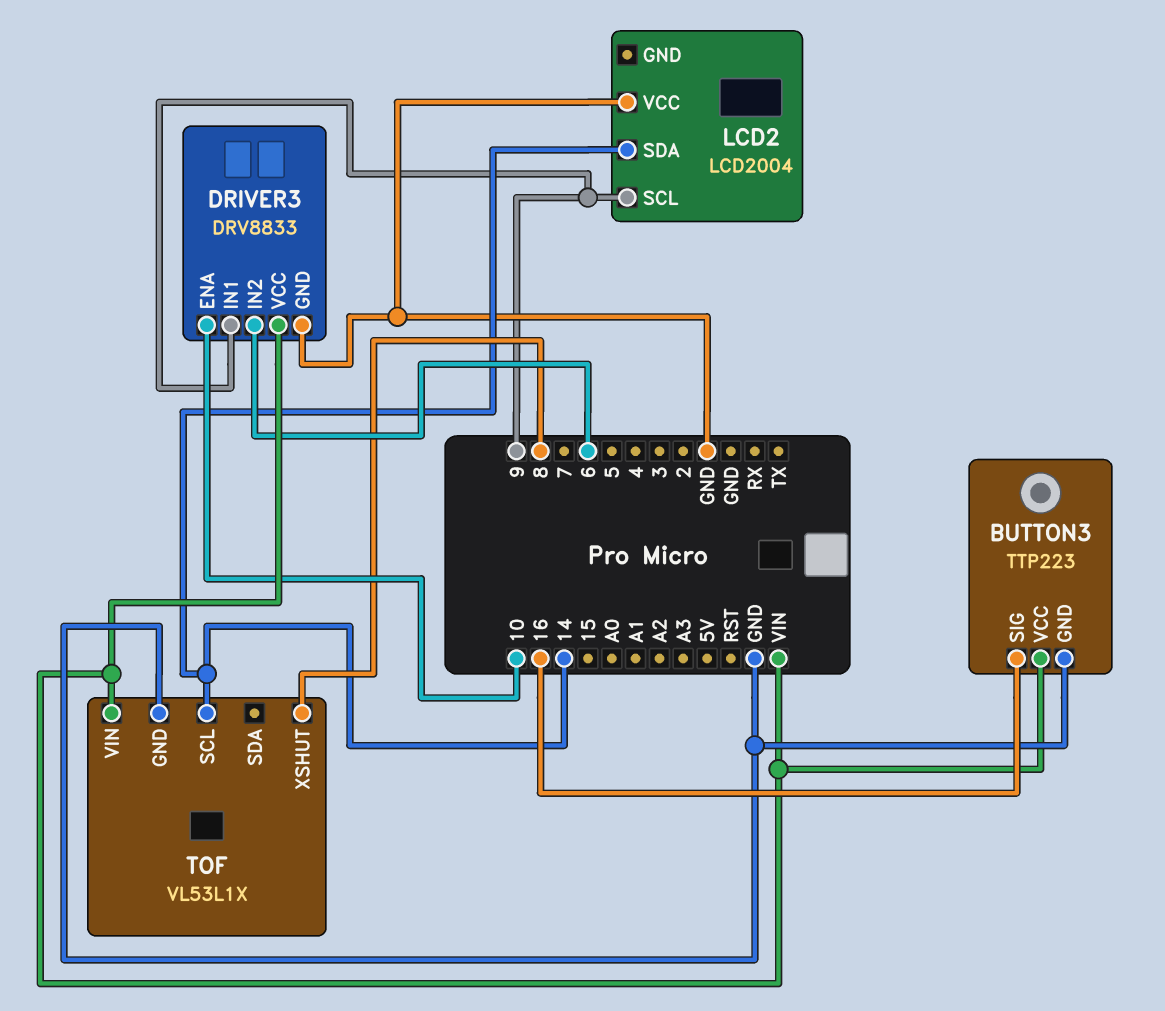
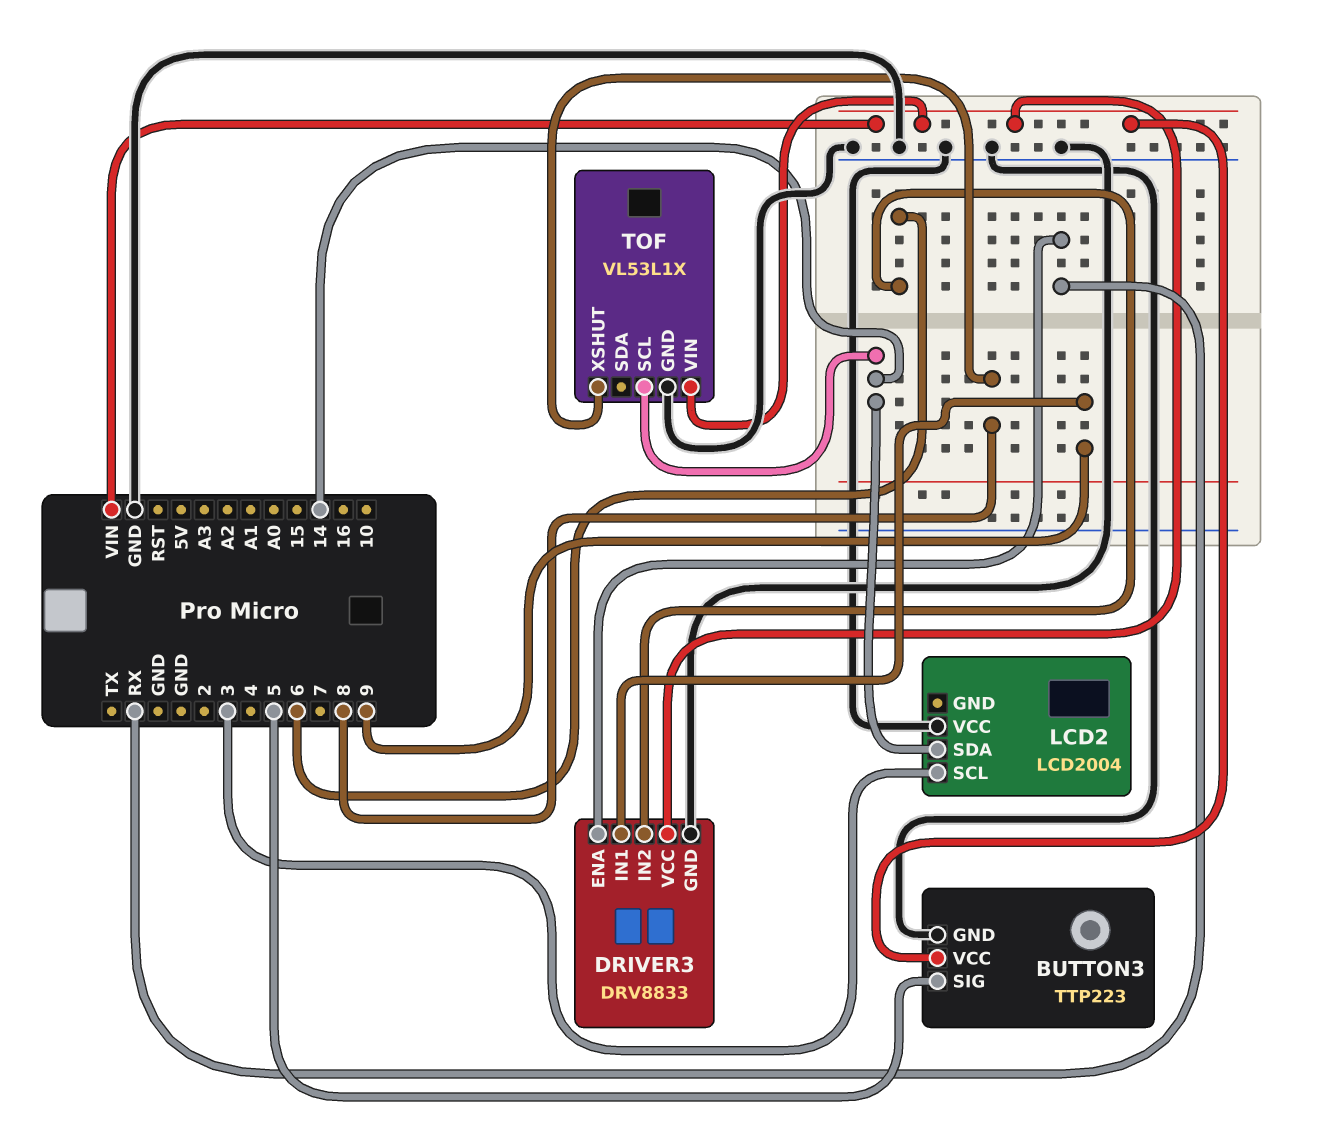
BUTTON3 pin SIG: 16 -> 5
DRIVER3 pin ENA: 10 -> RX
LCD2 pin SCL: 9 -> 3

